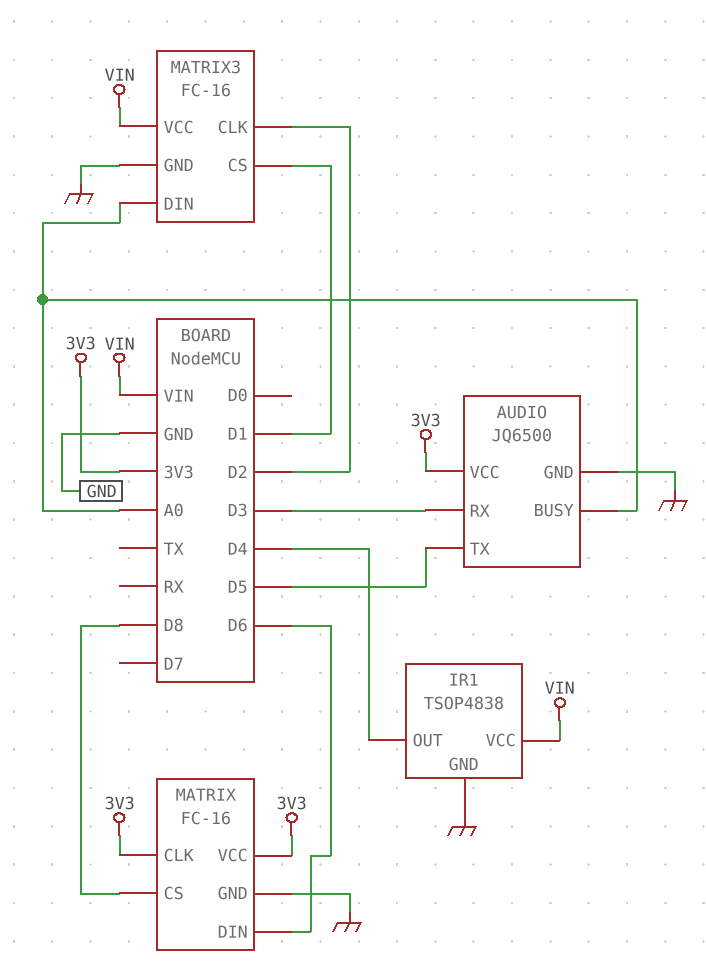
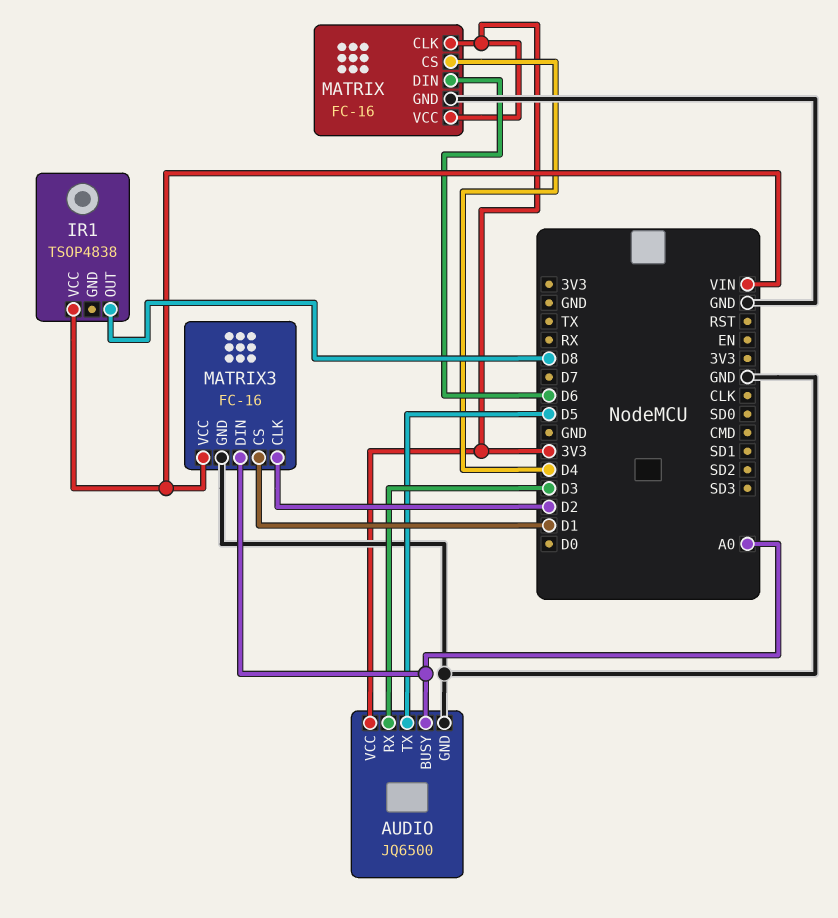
IR1 pin GND: GND -> none
IR1 pin OUT: D4 -> D8
MATRIX pin CS: D8 -> D4

